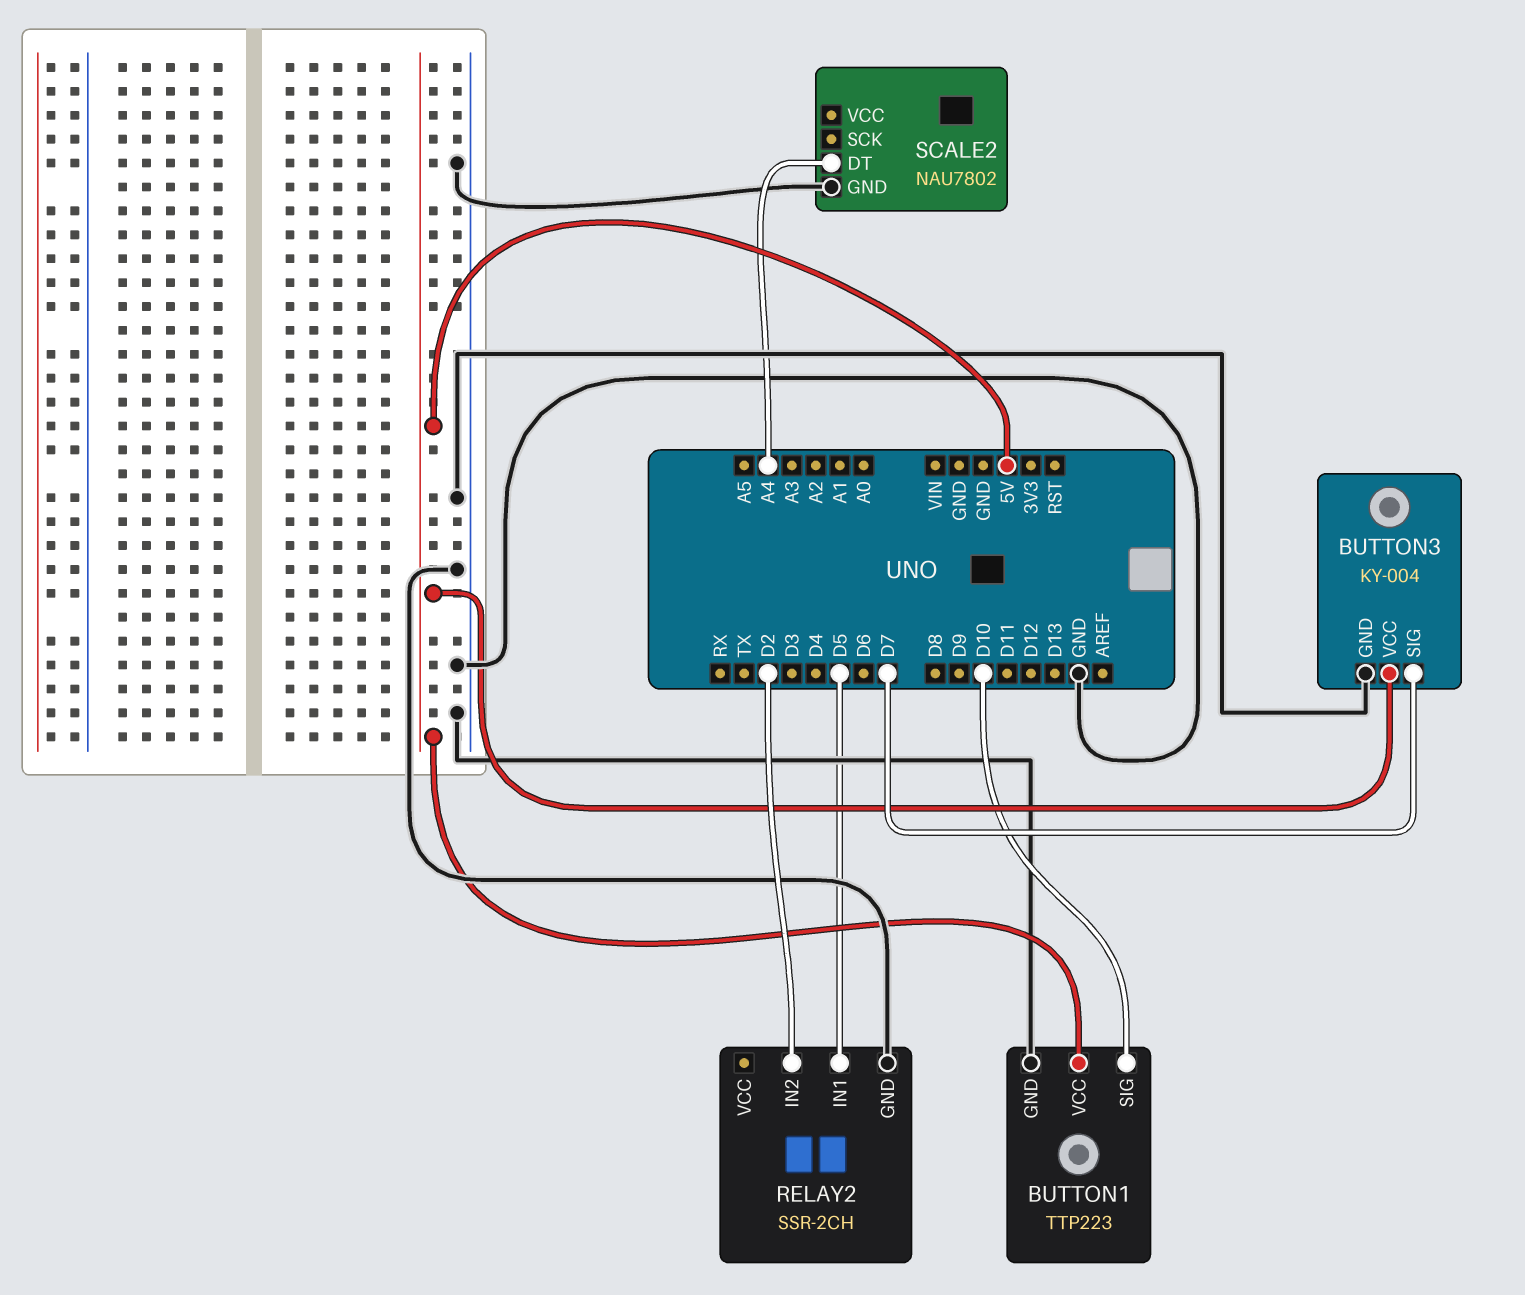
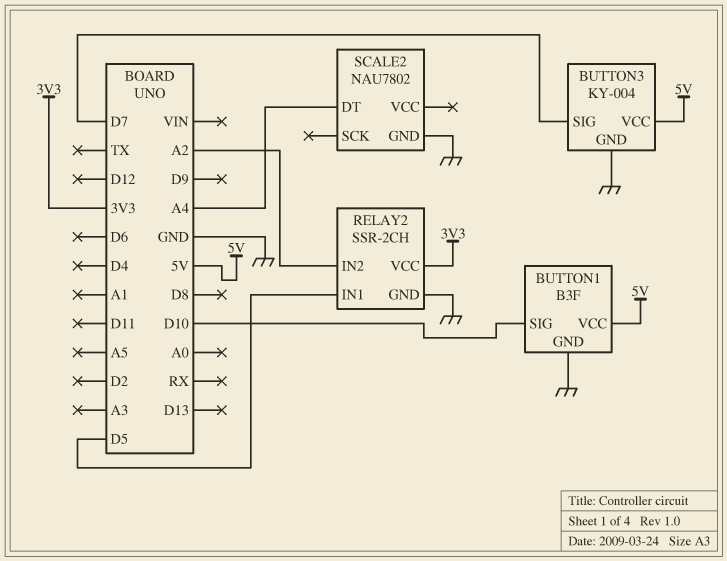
BUTTON1: TTP223 -> B3F
RELAY2 pin IN2: D2 -> A2
RELAY2 pin VCC: none -> 3V3

